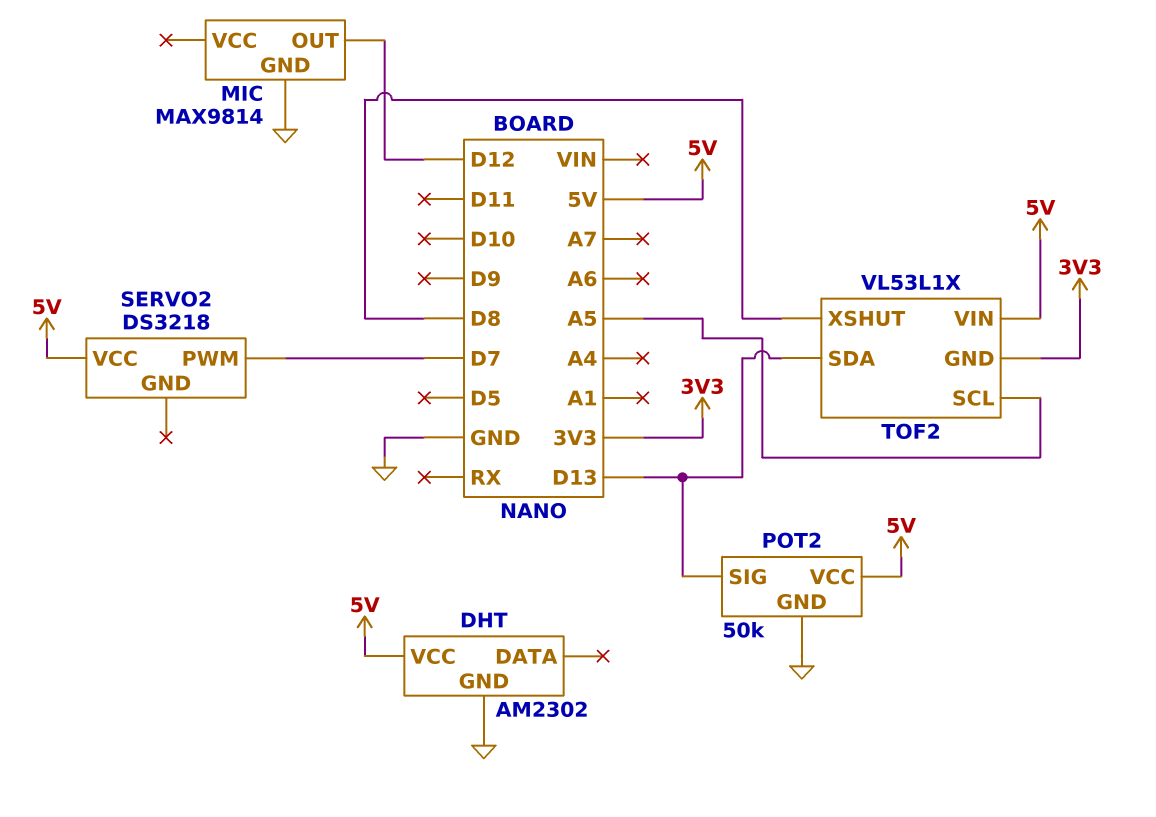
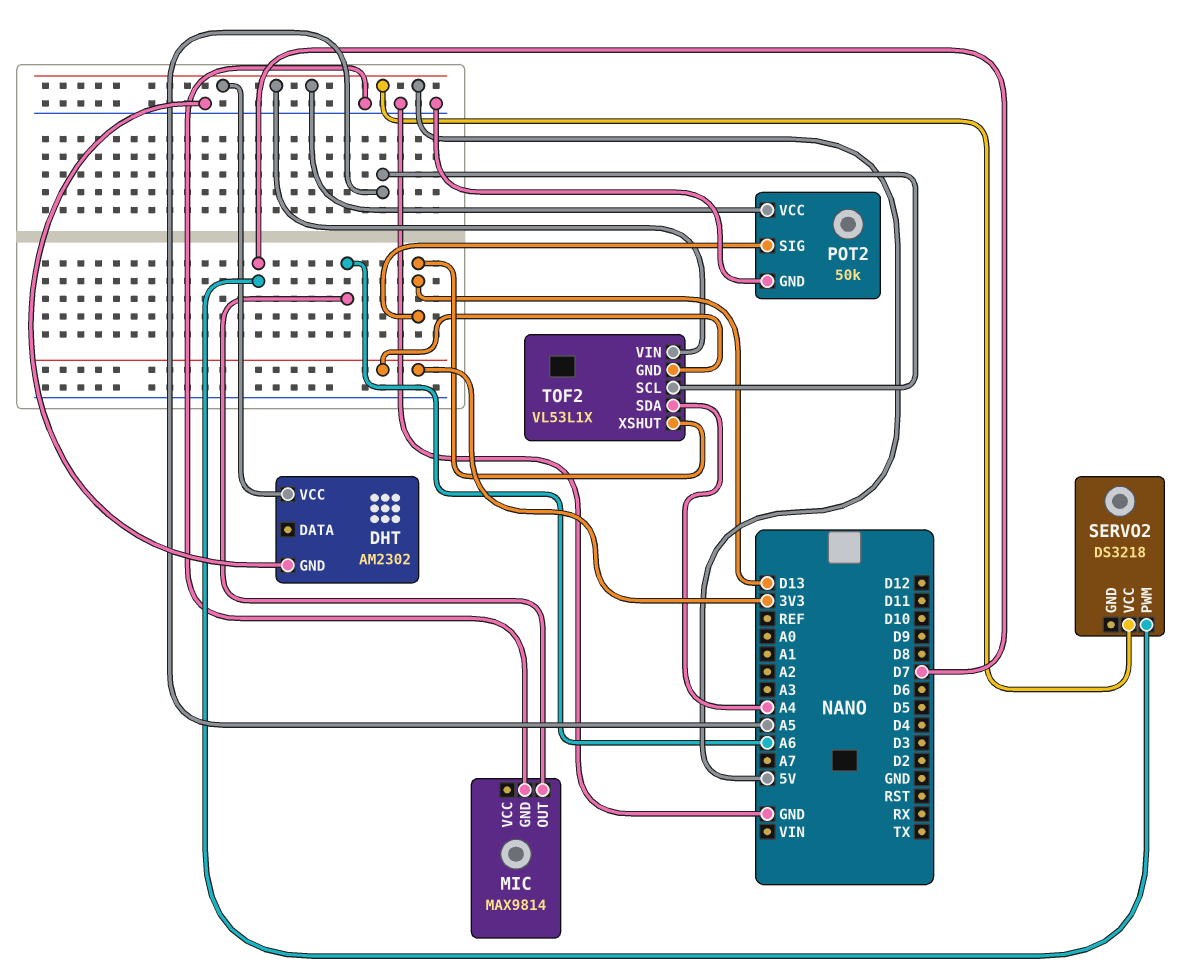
MIC pin OUT: D12 -> A6
TOF2 pin SDA: D13 -> A4
TOF2 pin XSHUT: D8 -> D13

